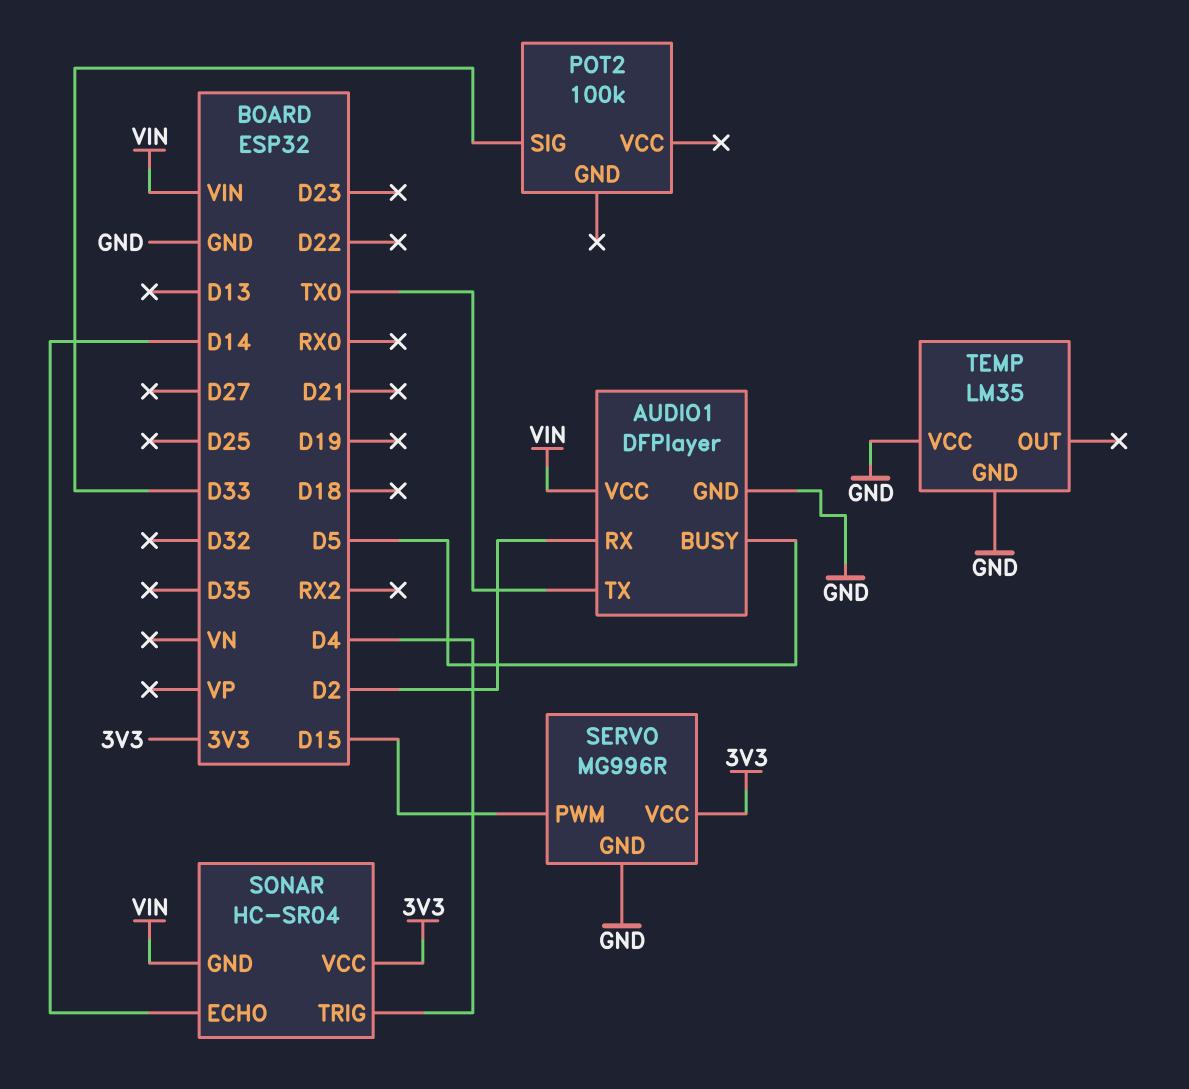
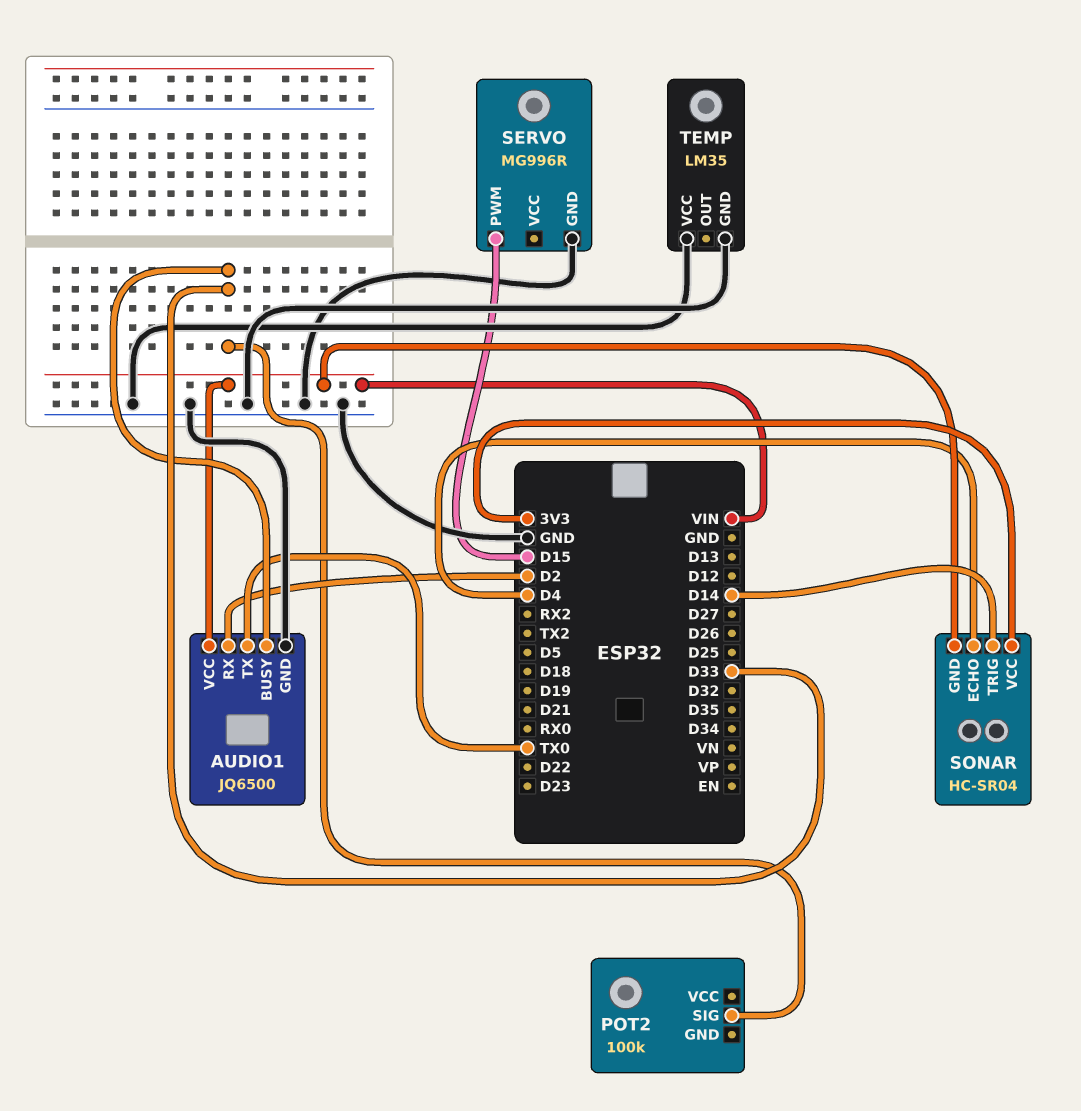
AUDIO1: DFPlayer -> JQ6500
AUDIO1 pin BUSY: D5 -> D33
SERVO pin VCC: 3V3 -> none
SONAR pin ECHO: D14 -> D4
SONAR pin TRIG: D4 -> D14

